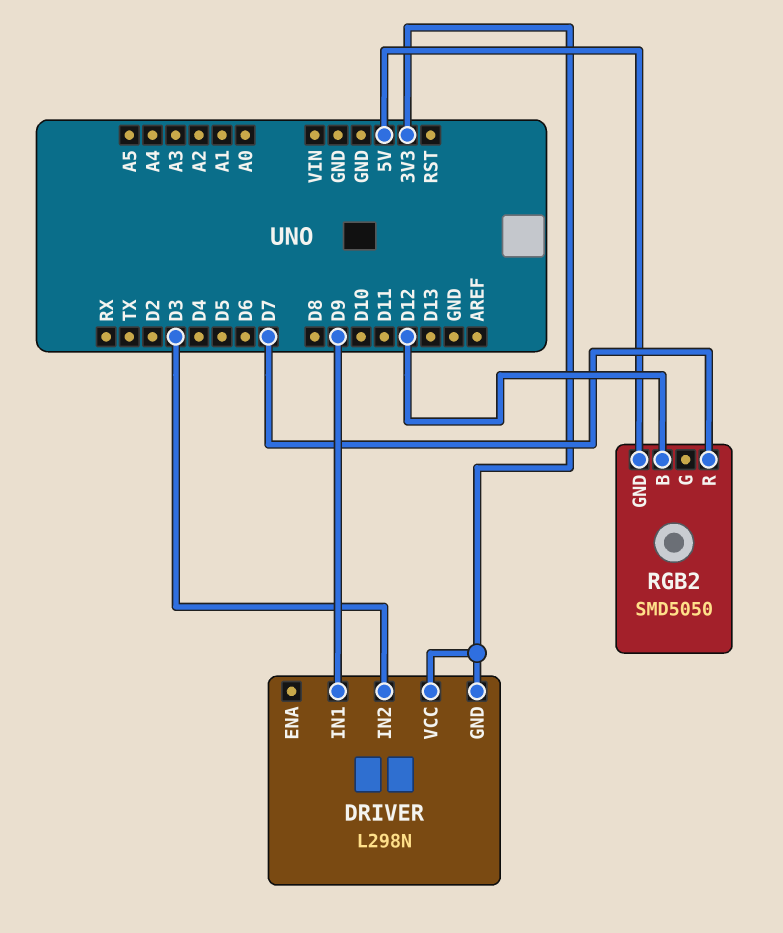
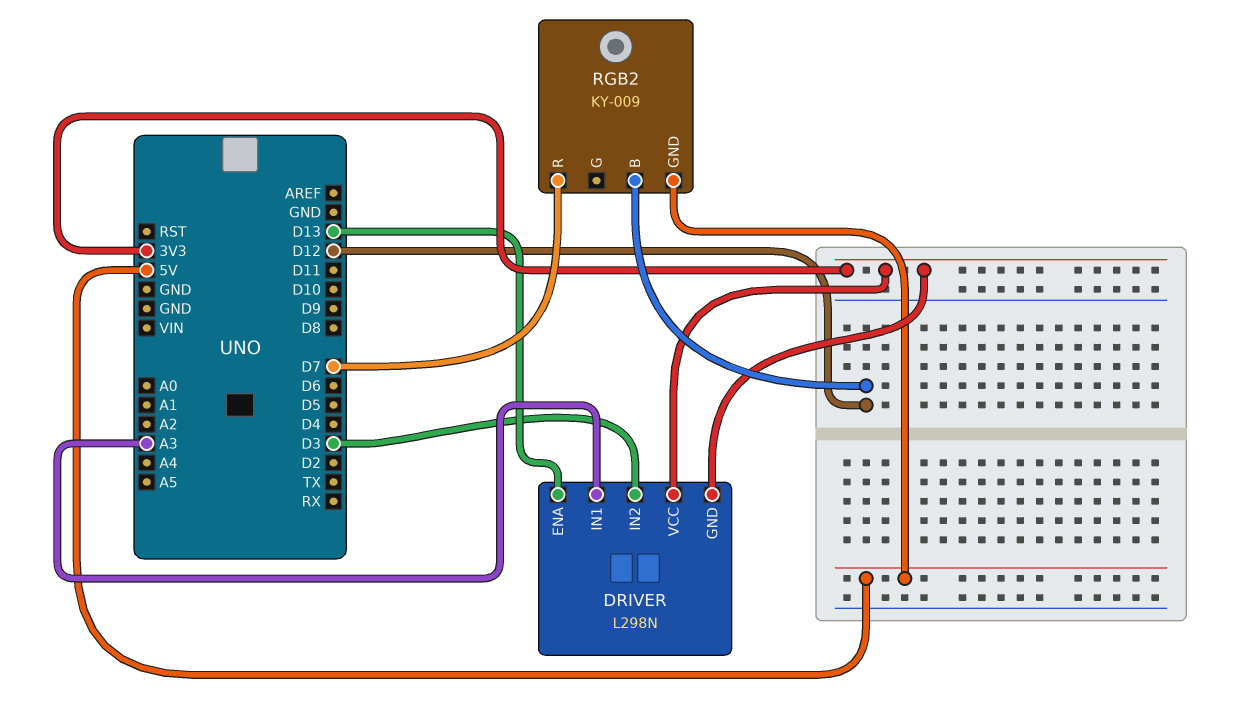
DRIVER pin ENA: none -> D13
DRIVER pin IN1: D9 -> A3
RGB2: SMD5050 -> KY-009

